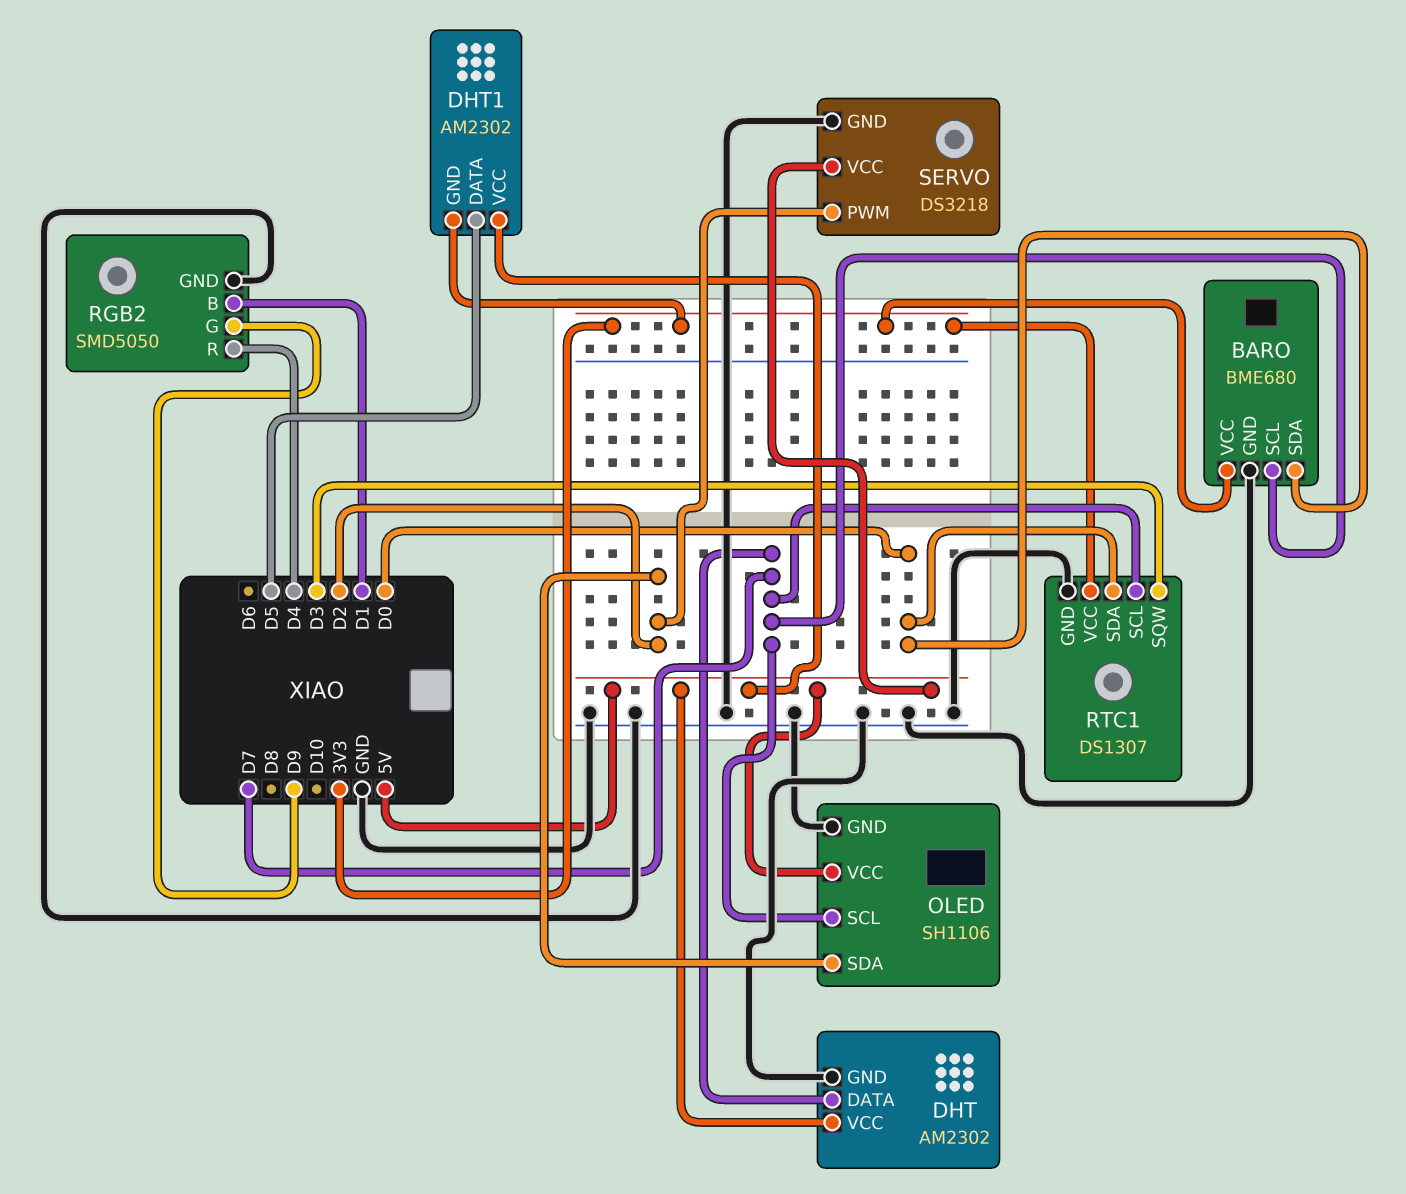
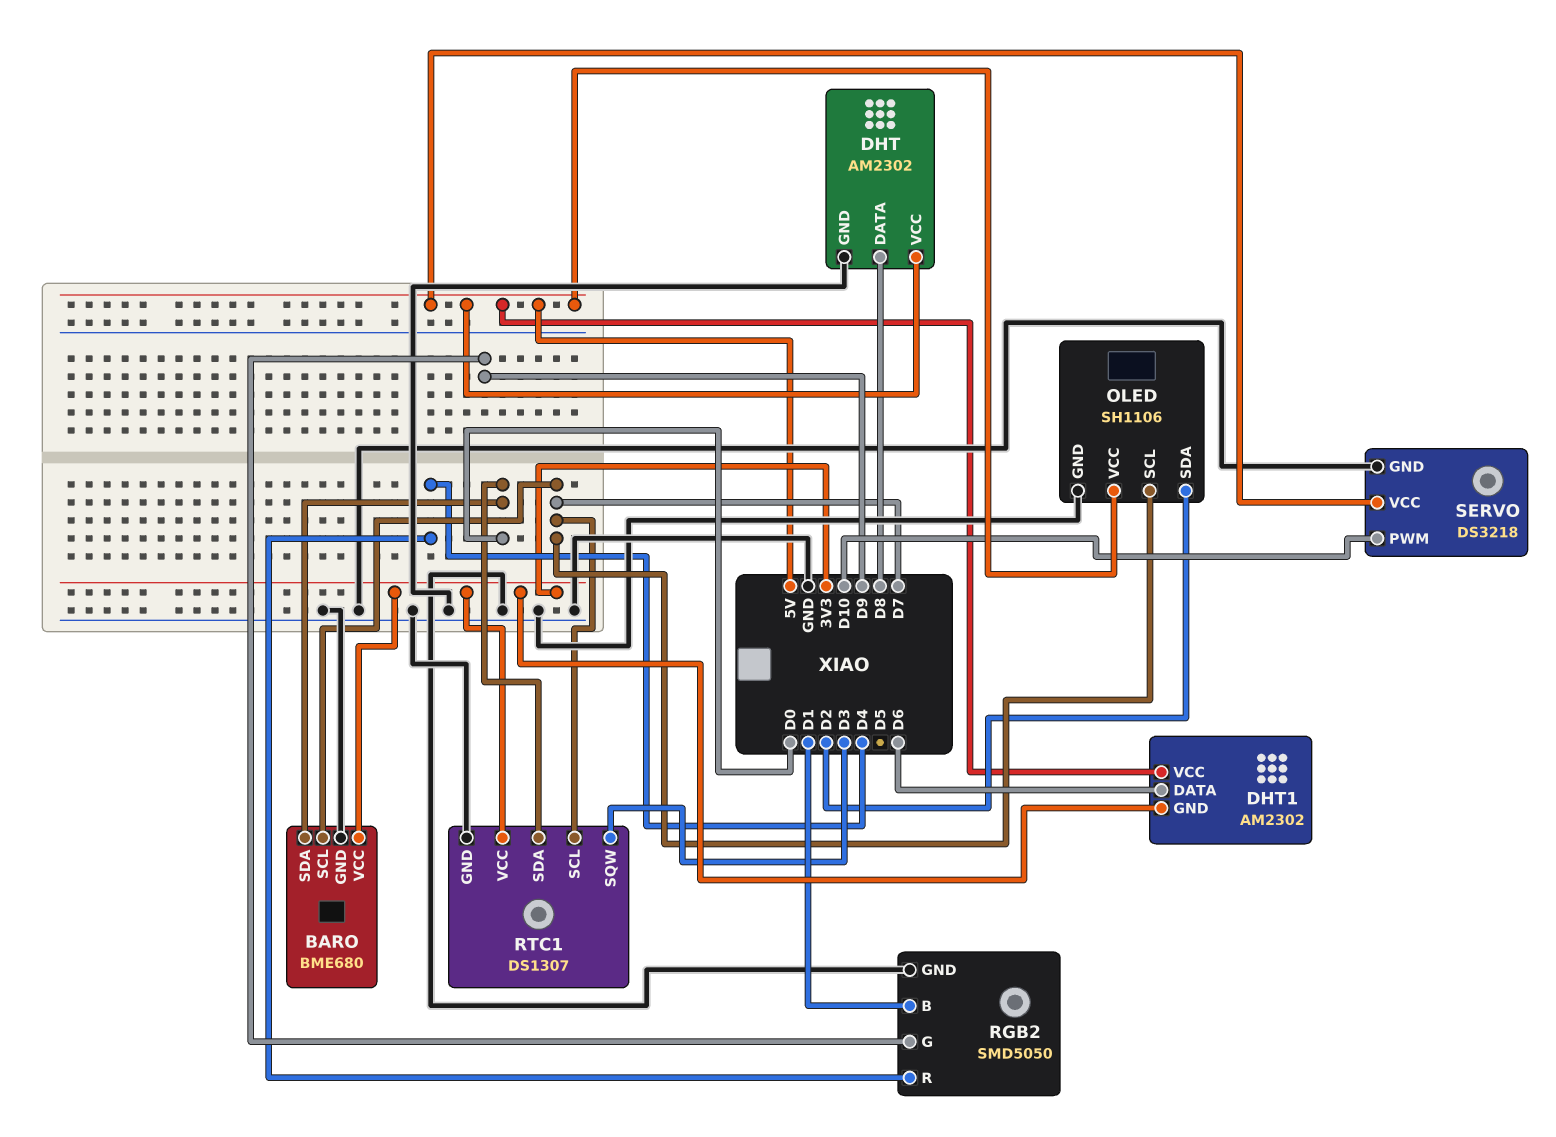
DHT pin DATA: D7 -> D8
DHT1 pin DATA: D5 -> D6
SERVO pin PWM: D2 -> D10

